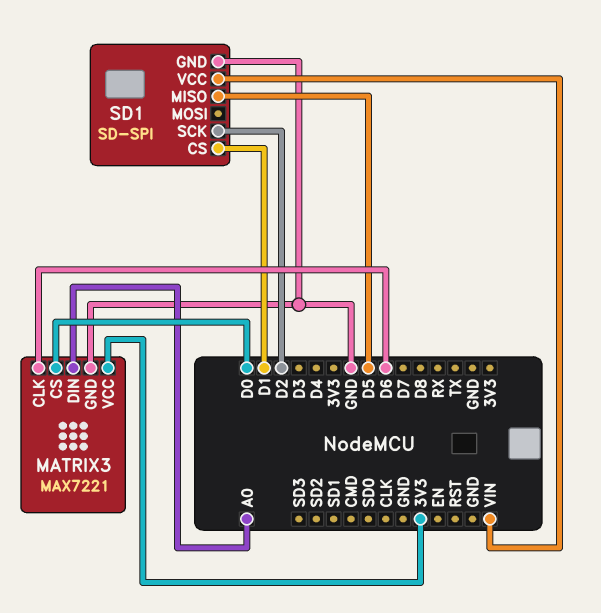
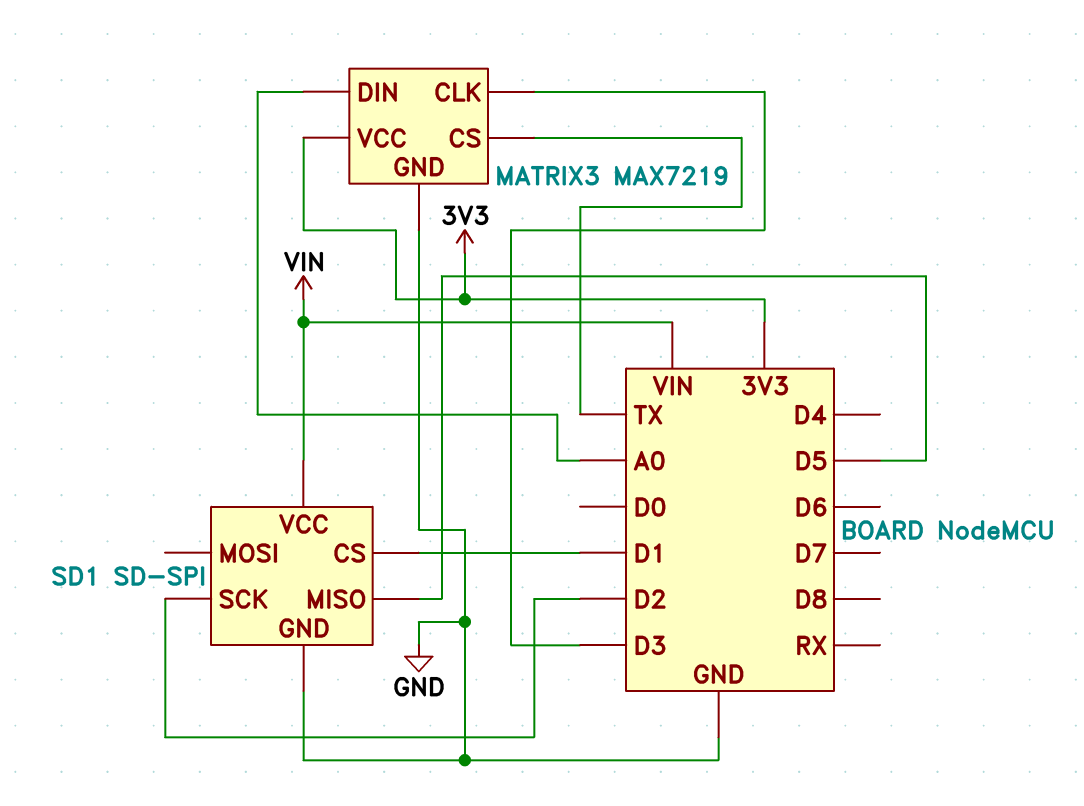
MATRIX3: MAX7221 -> MAX7219
MATRIX3 pin CLK: D6 -> D3
MATRIX3 pin CS: D0 -> TX

